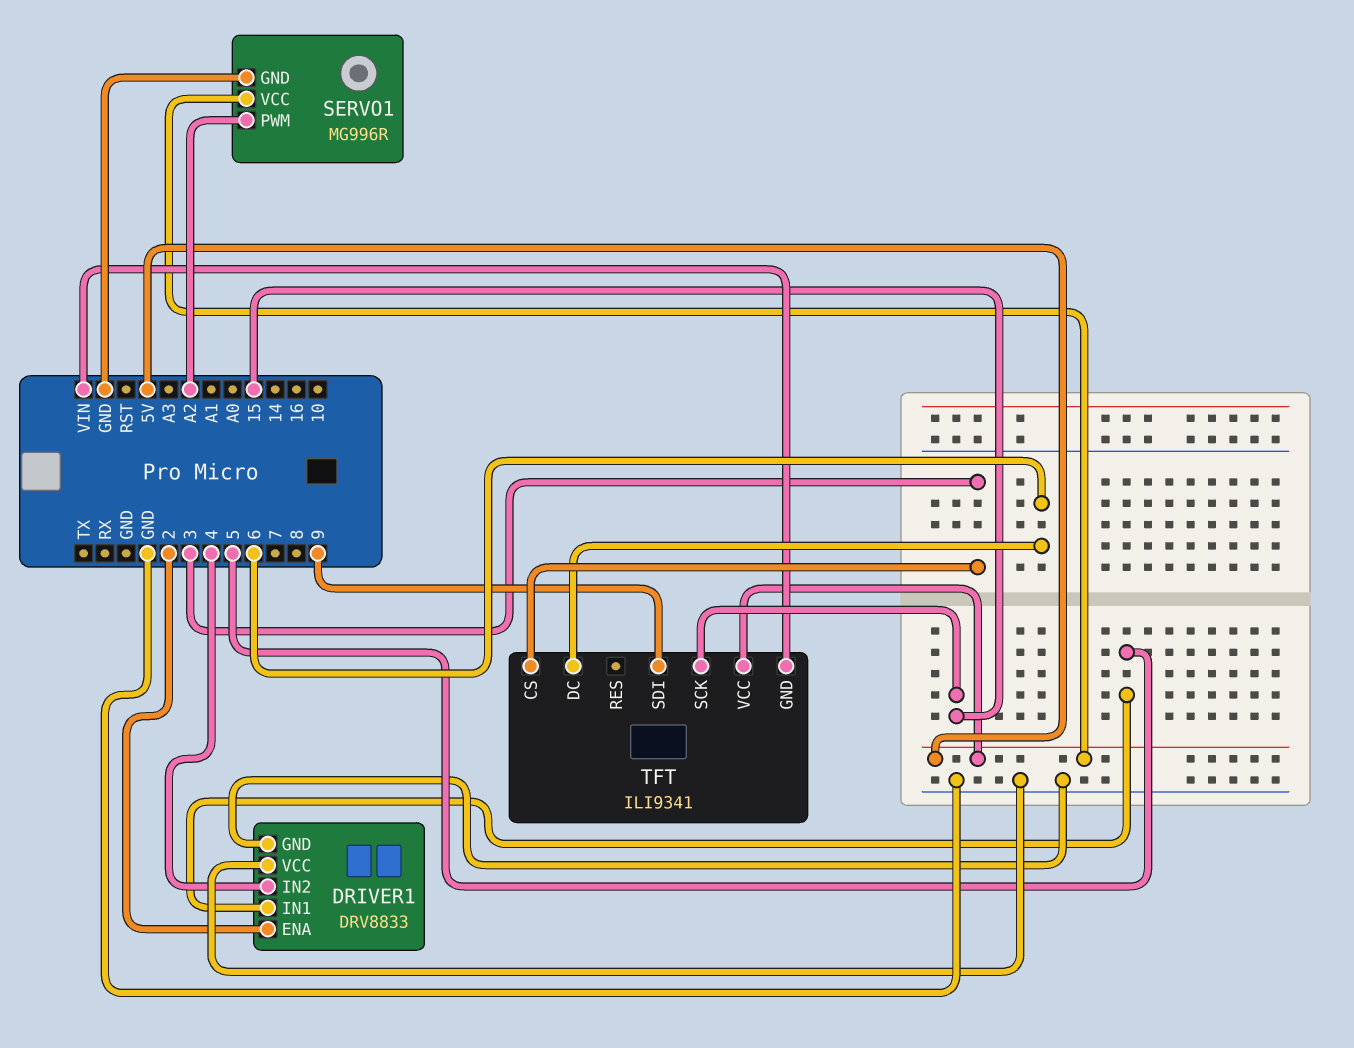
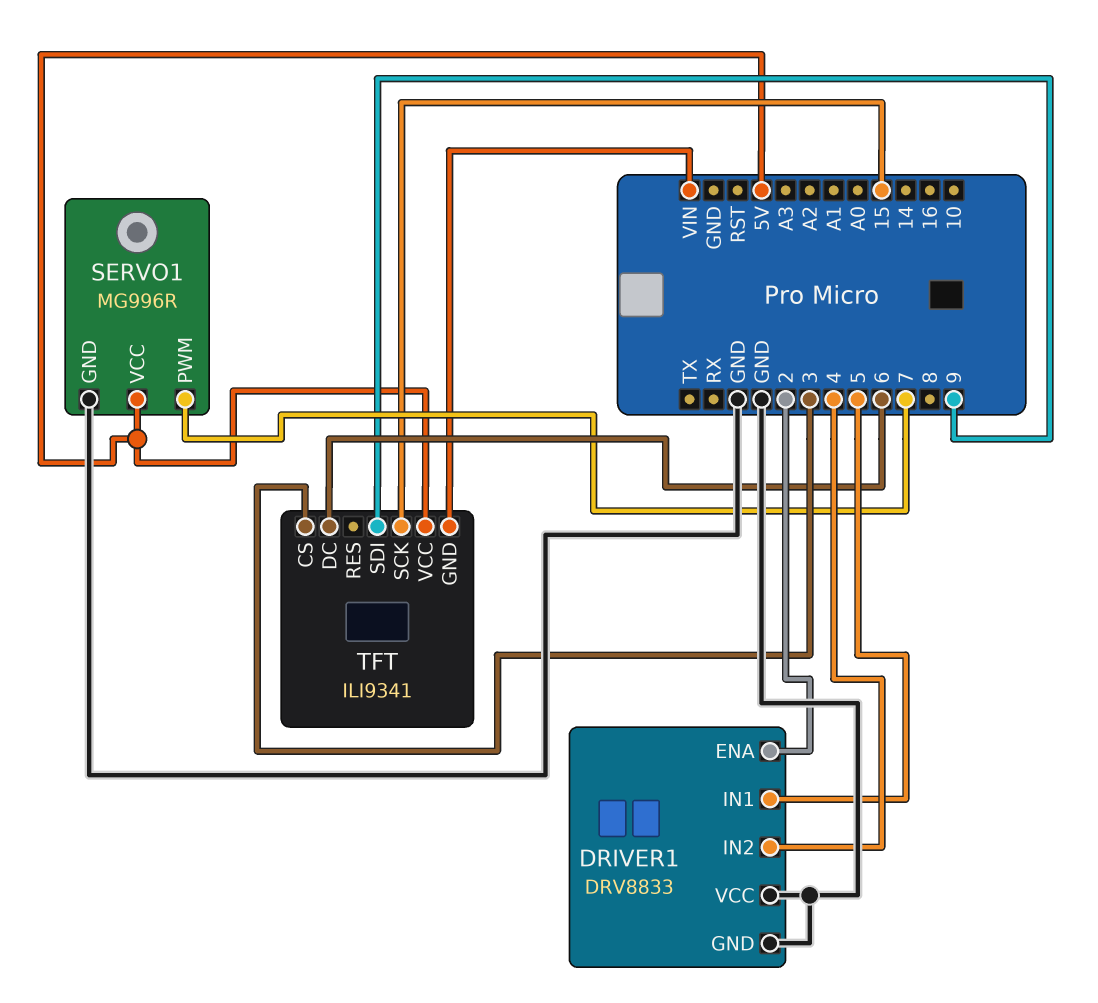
SERVO1 pin PWM: A2 -> 7

